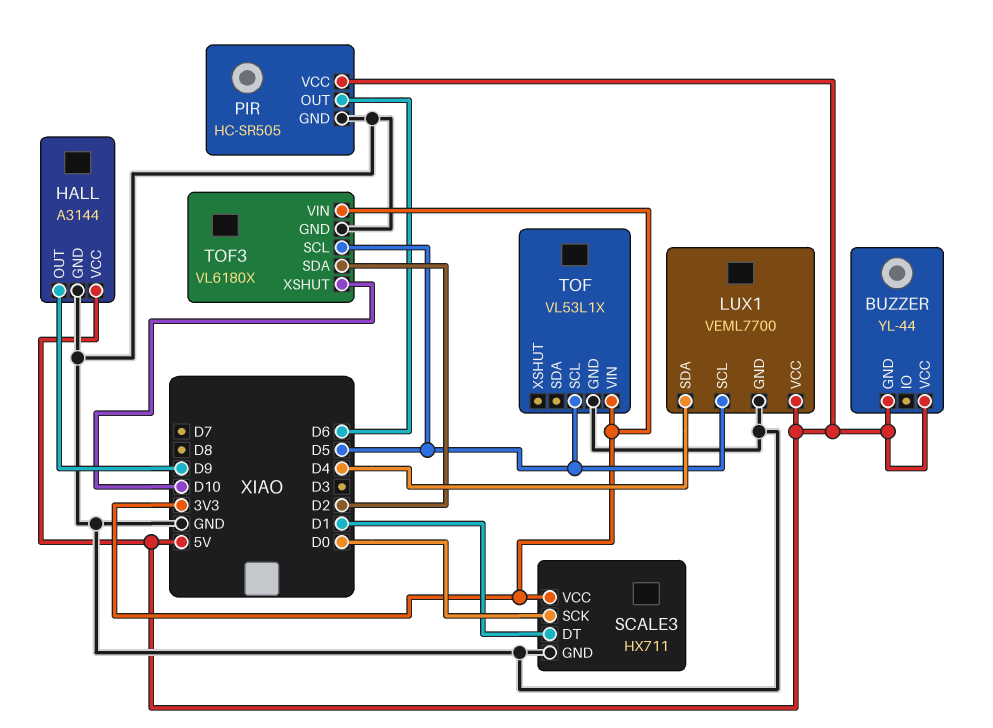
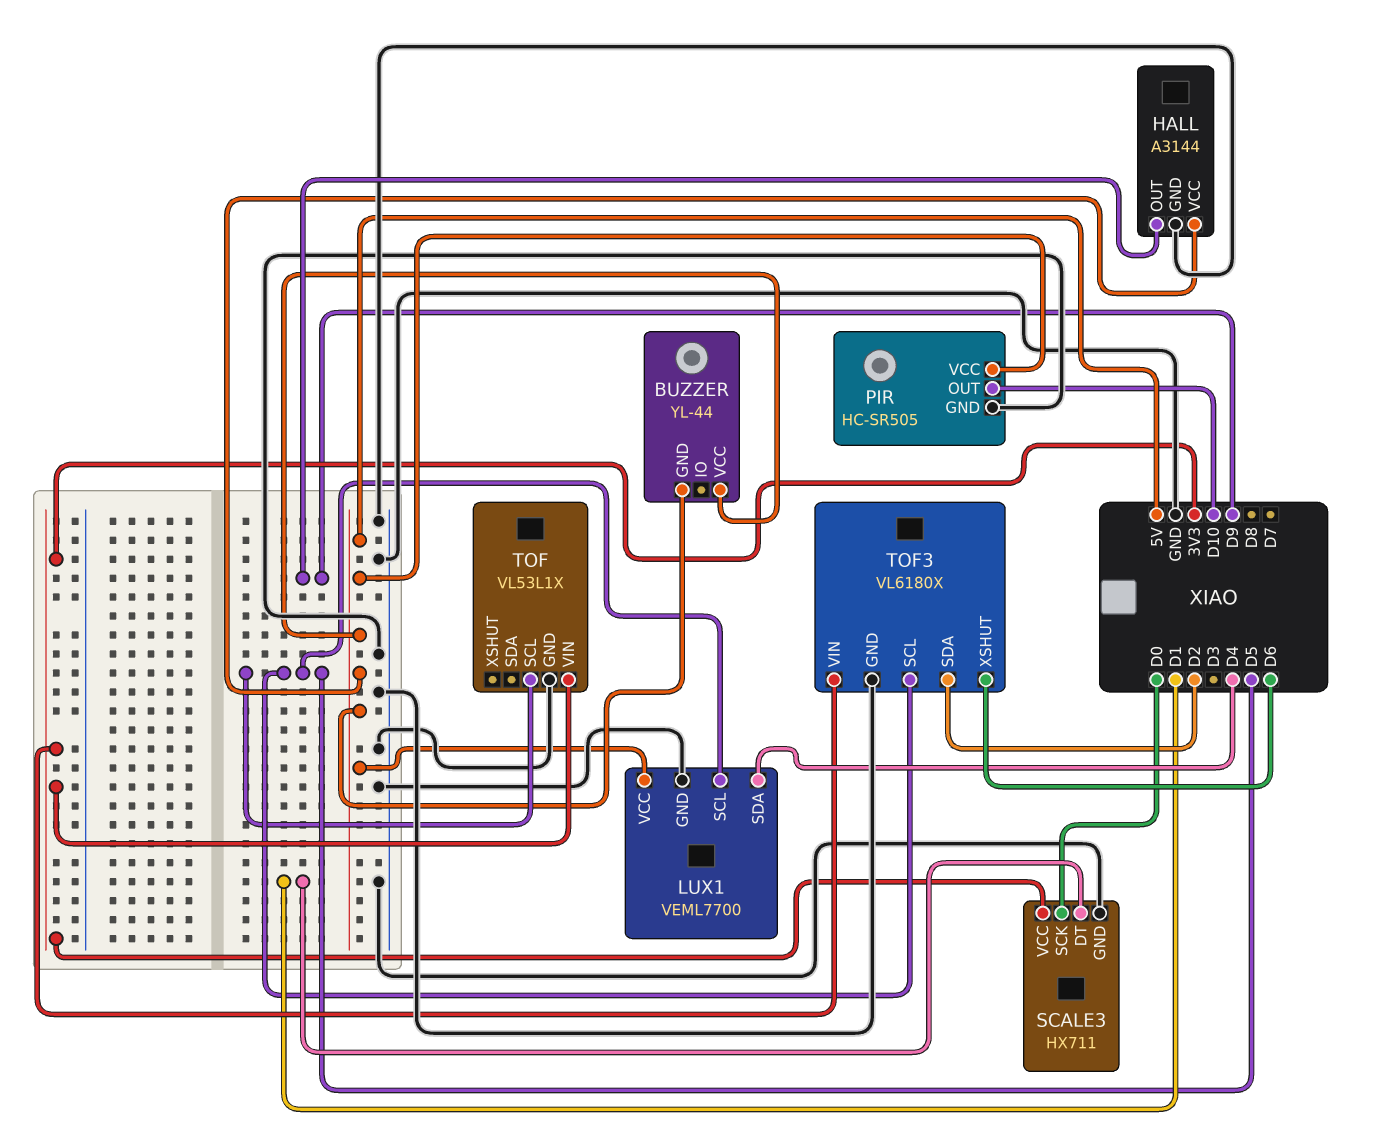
PIR pin OUT: D6 -> D10
TOF3 pin XSHUT: D10 -> D6

